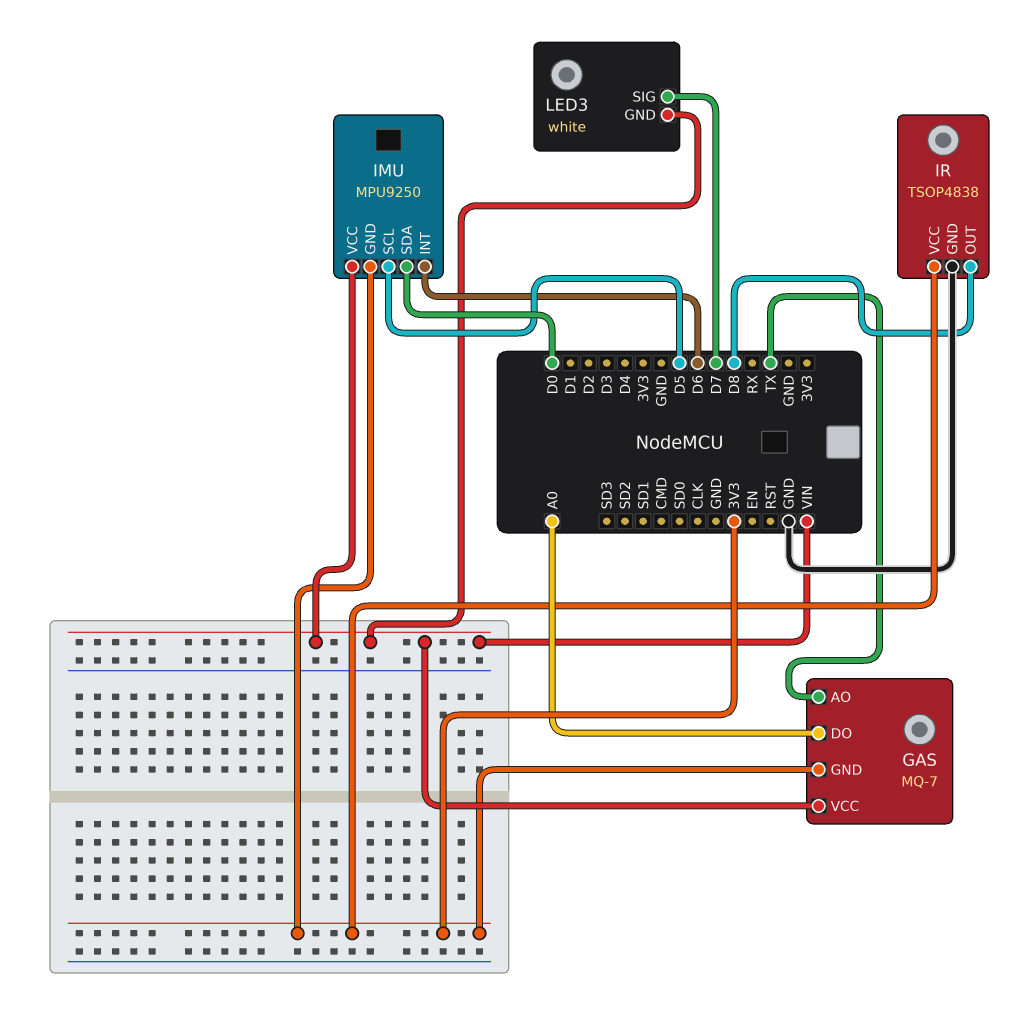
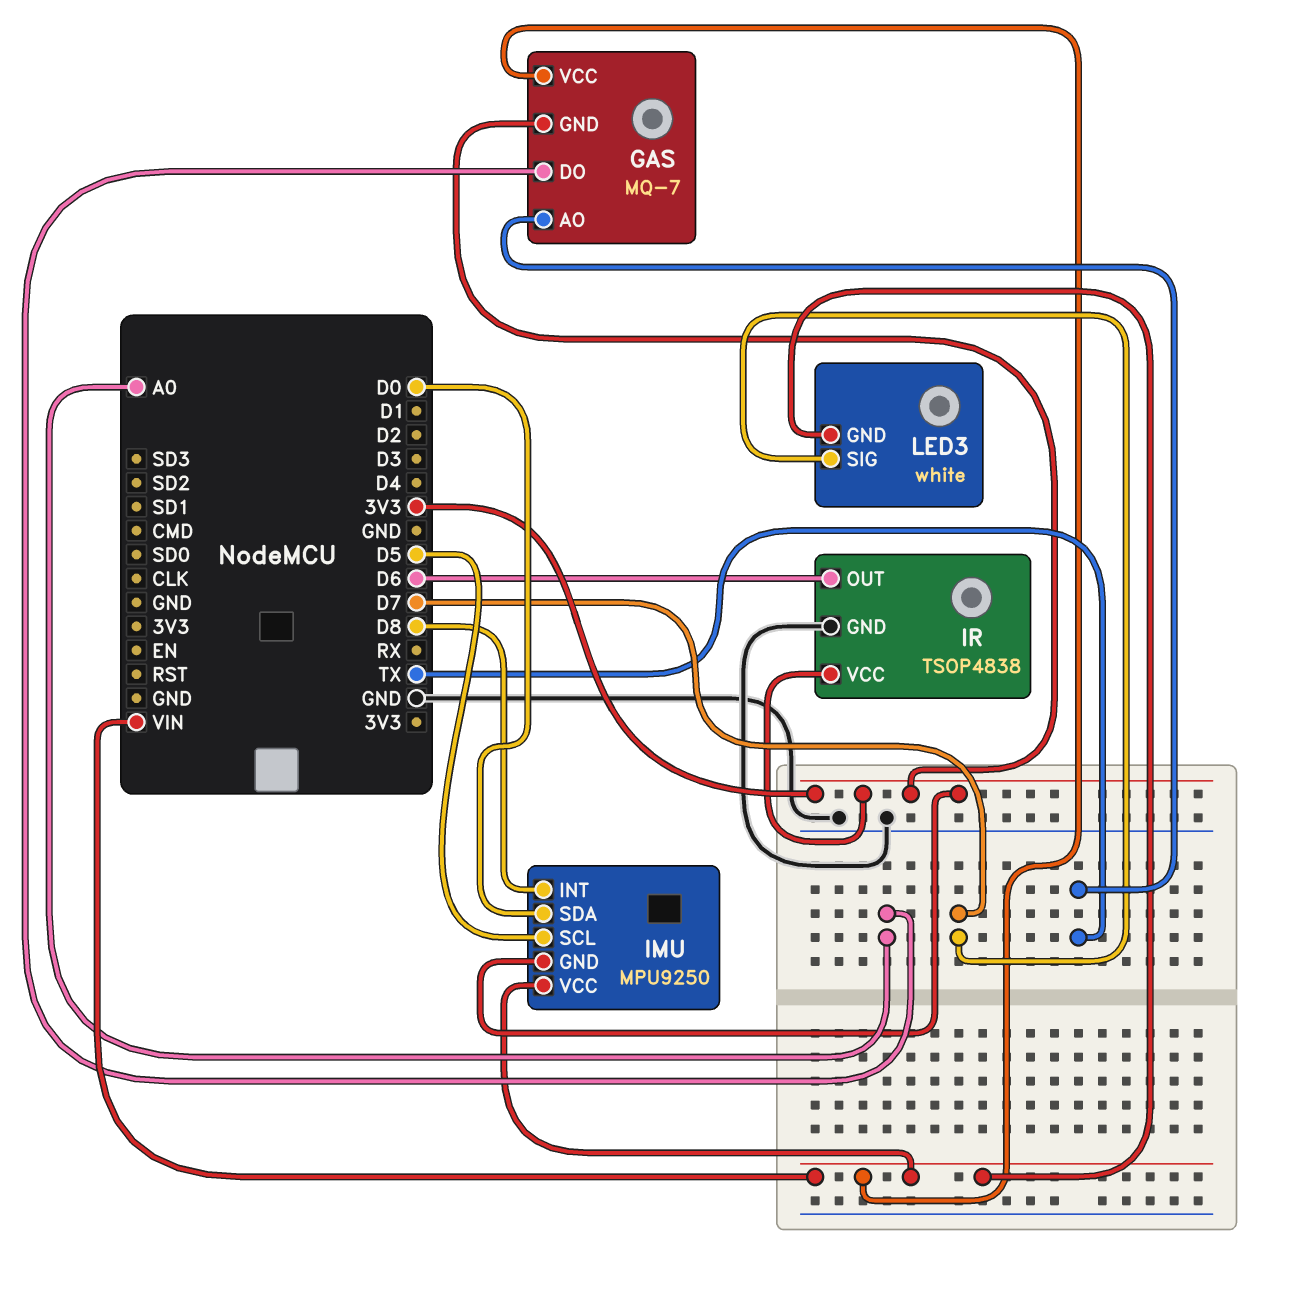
IMU pin INT: D6 -> D8
IR pin OUT: D8 -> D6

